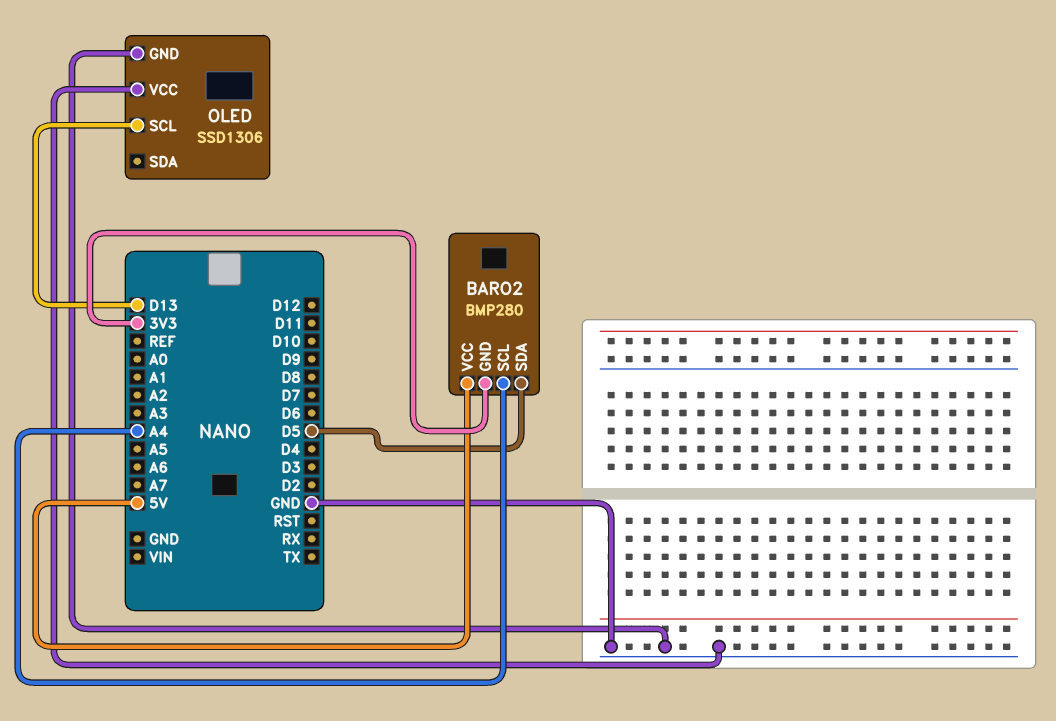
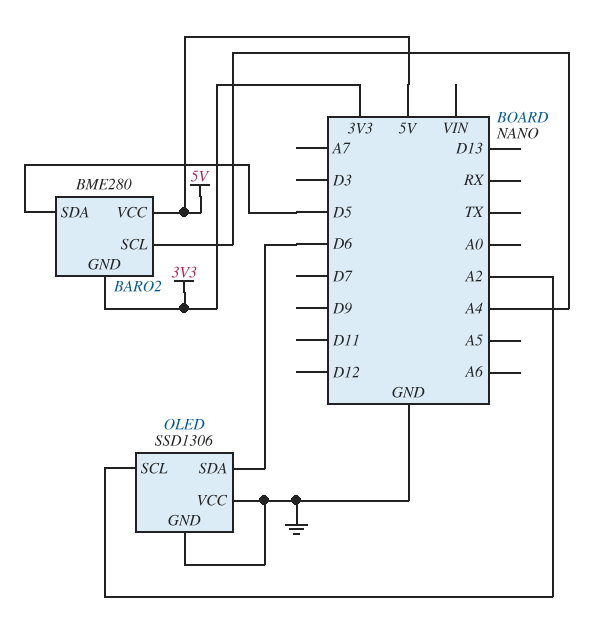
BARO2: BMP280 -> BME280
OLED pin SCL: D13 -> A2
OLED pin SDA: none -> D6

